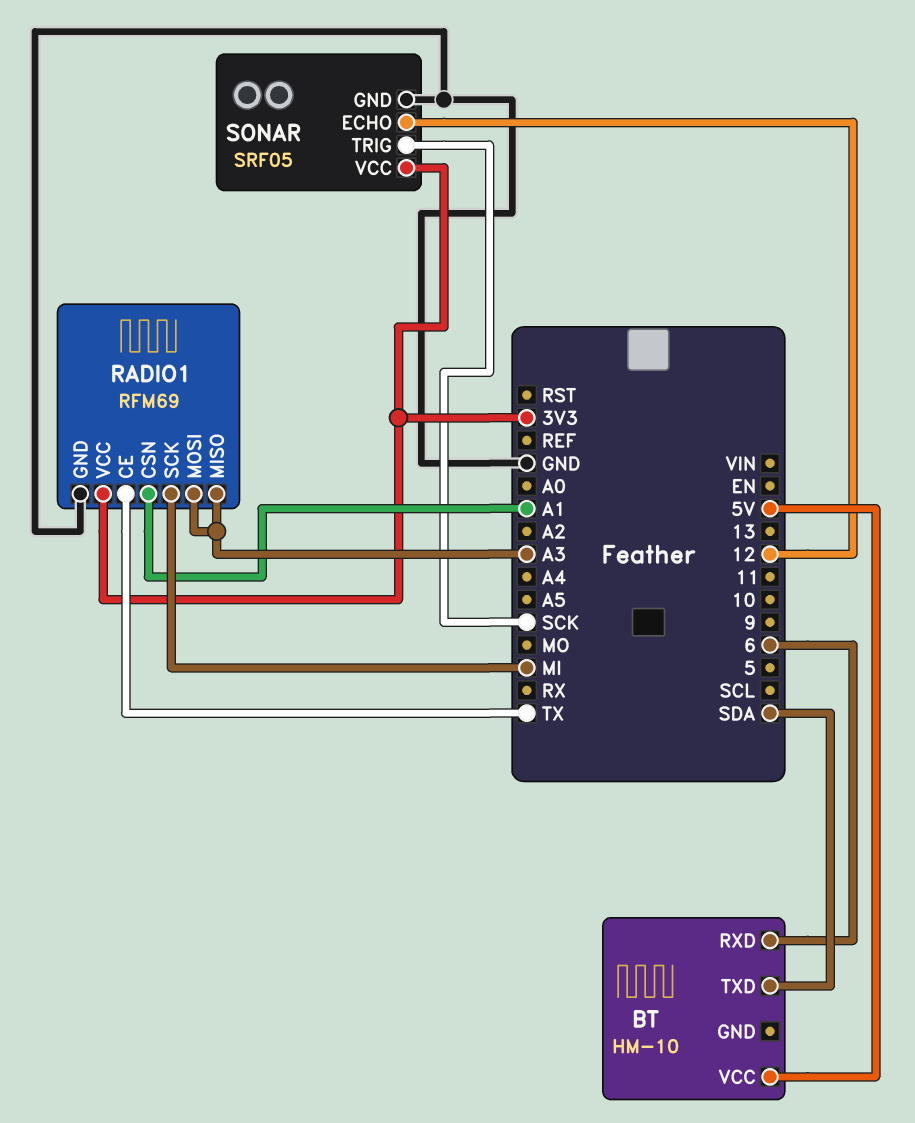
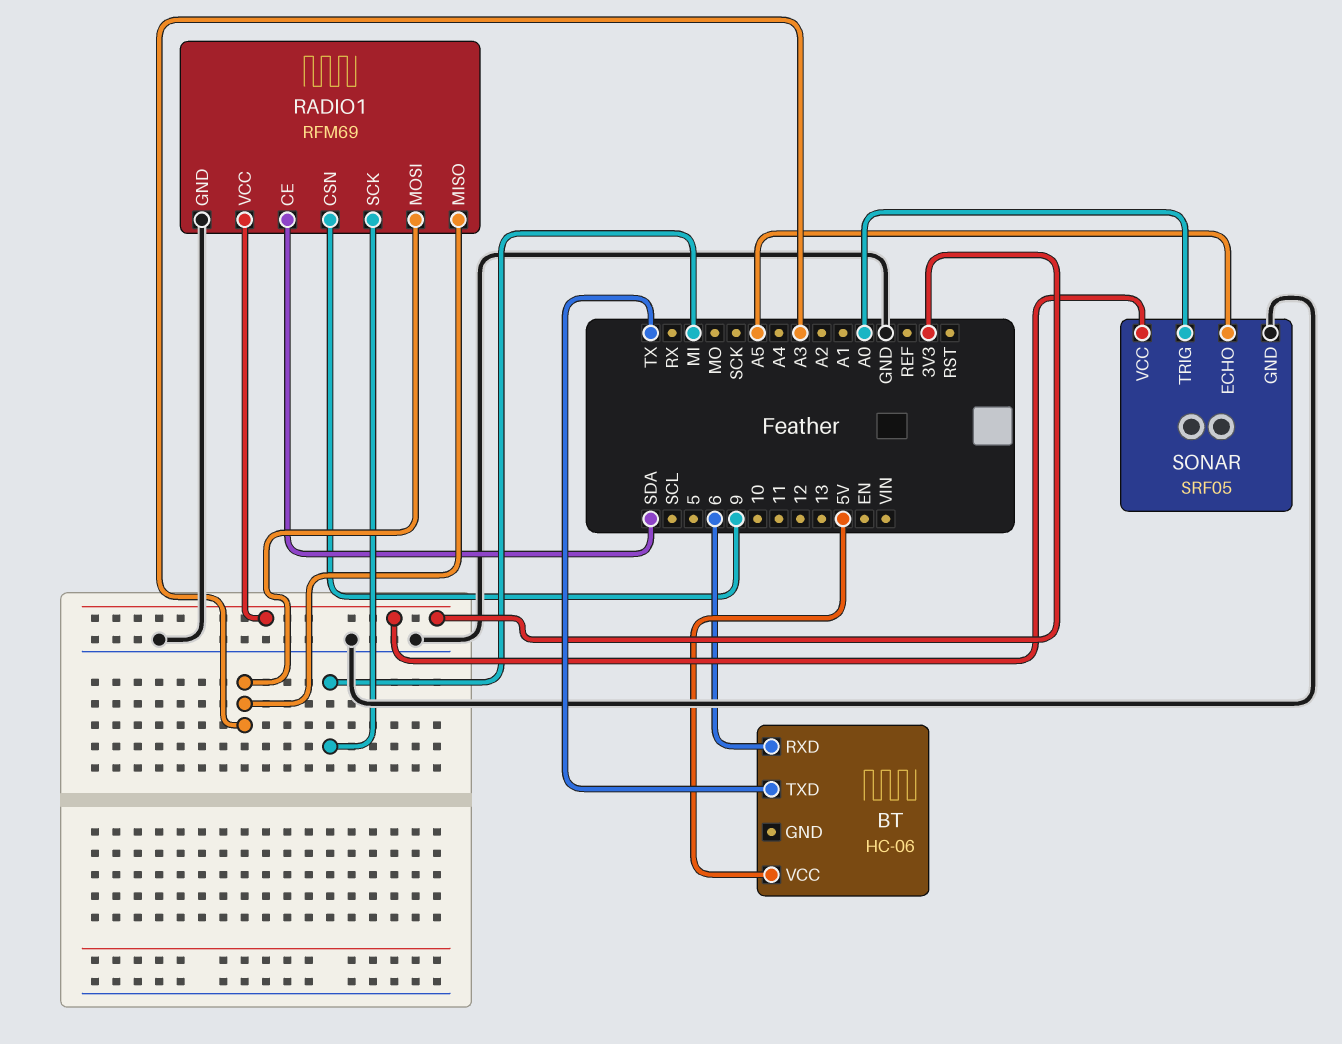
BT: HM-10 -> HC-06
BT pin TXD: SDA -> TX
RADIO1 pin CE: TX -> SDA
RADIO1 pin CSN: A1 -> 9
SONAR pin ECHO: 12 -> A5
SONAR pin TRIG: SCK -> A0

